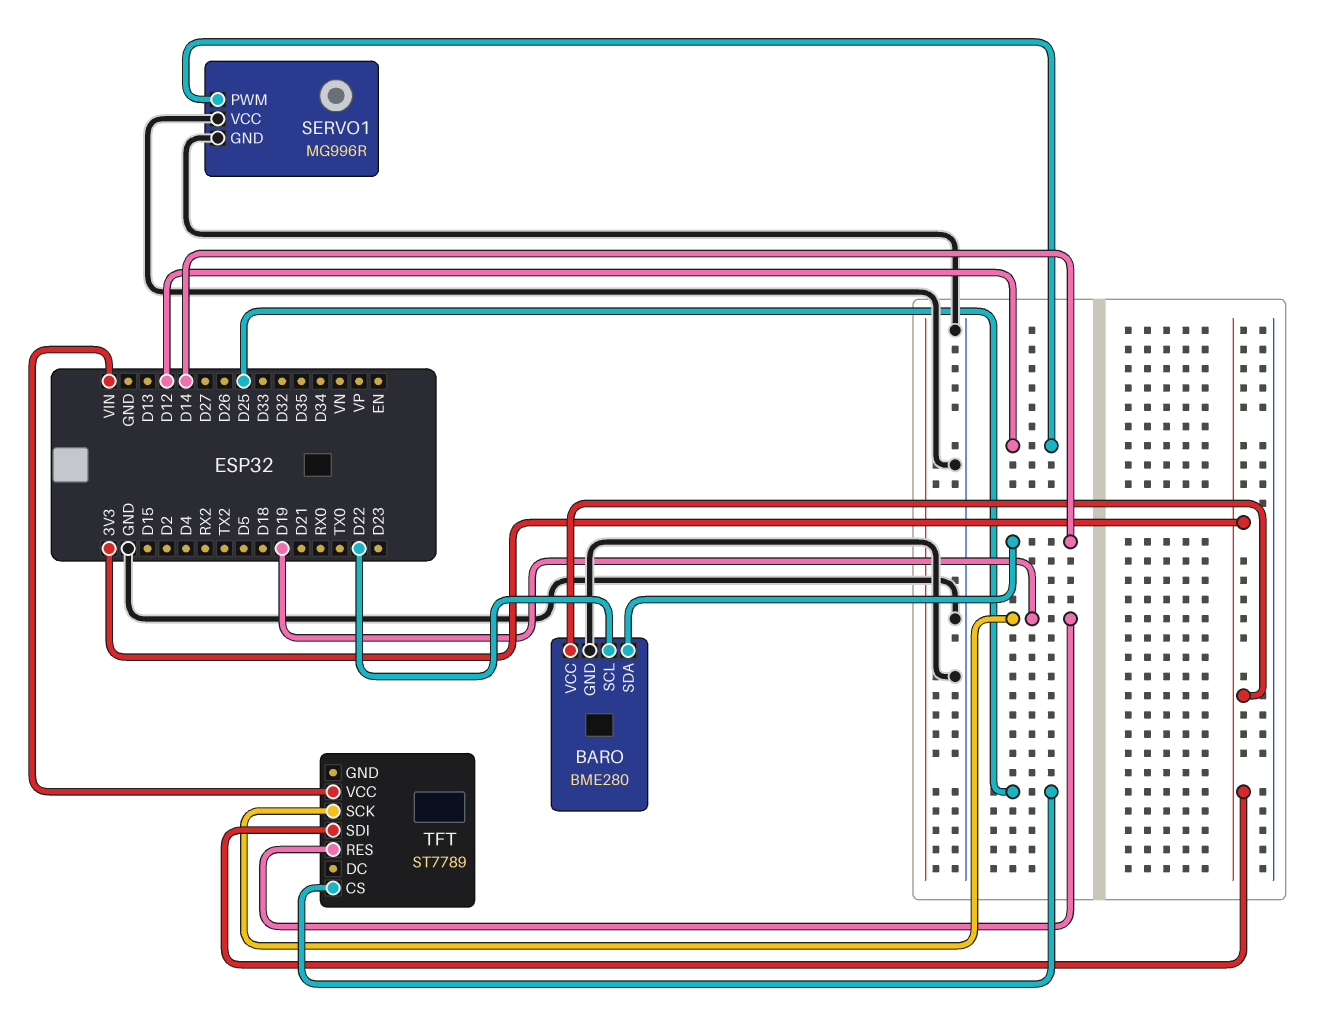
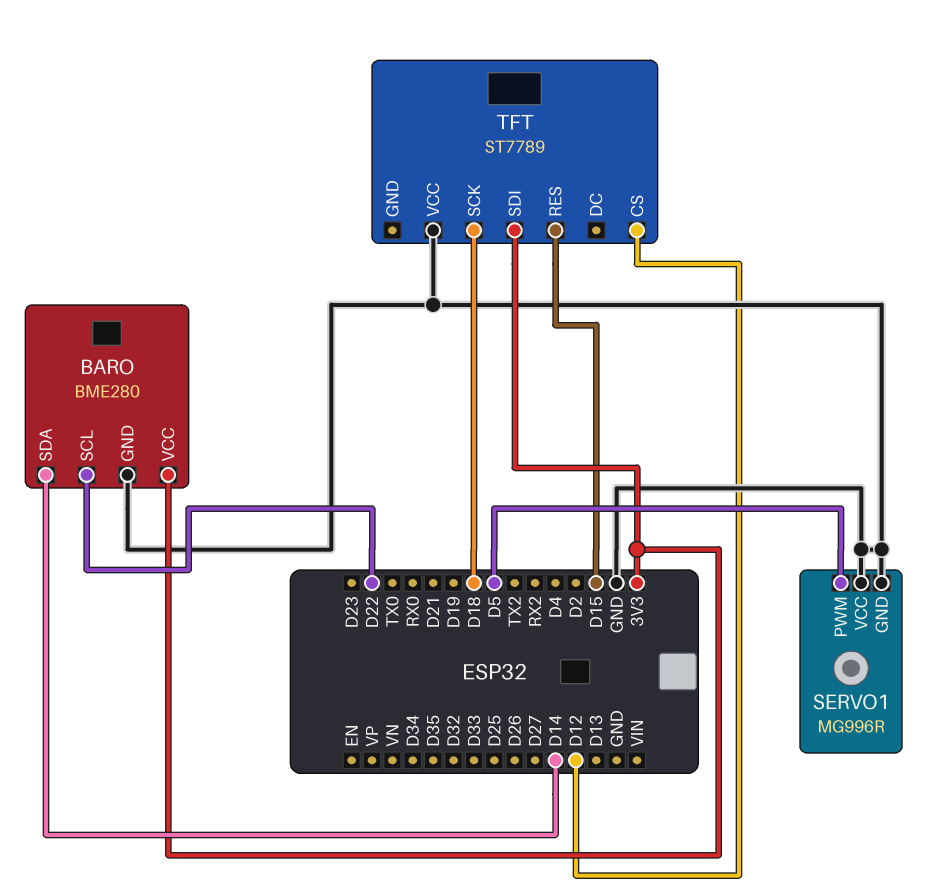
SERVO1 pin PWM: D12 -> D5
TFT pin CS: D25 -> D12
TFT pin RES: D19 -> D15
TFT pin SCK: D19 -> D18
TFT pin VCC: VIN -> GND

